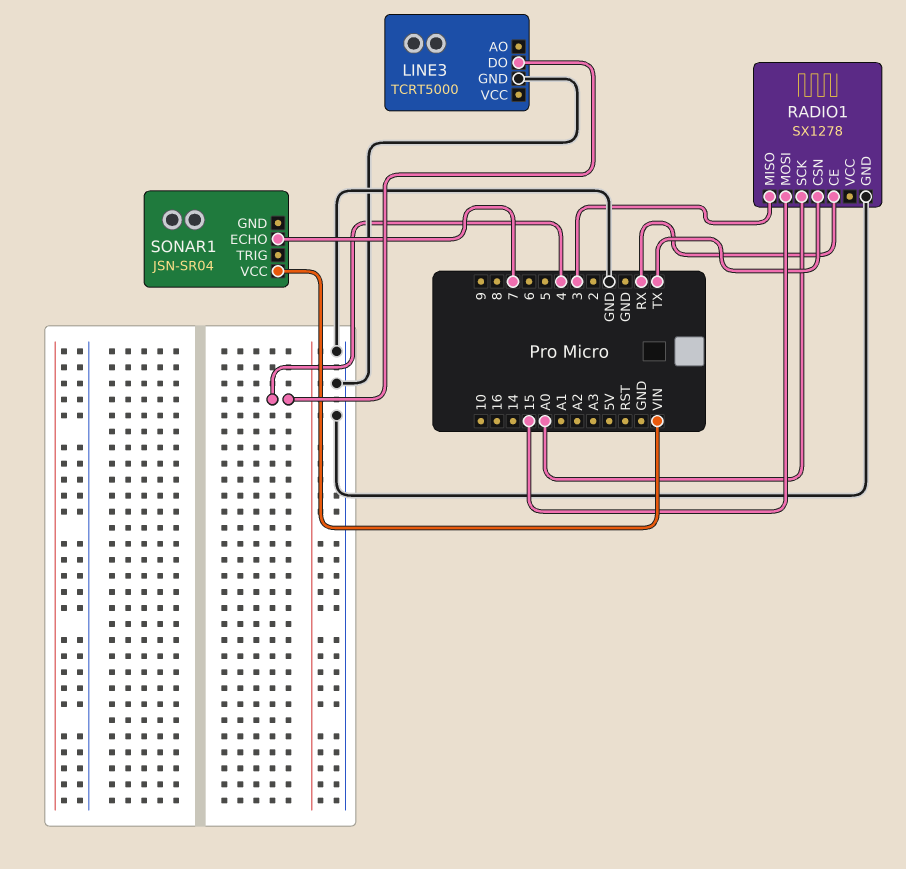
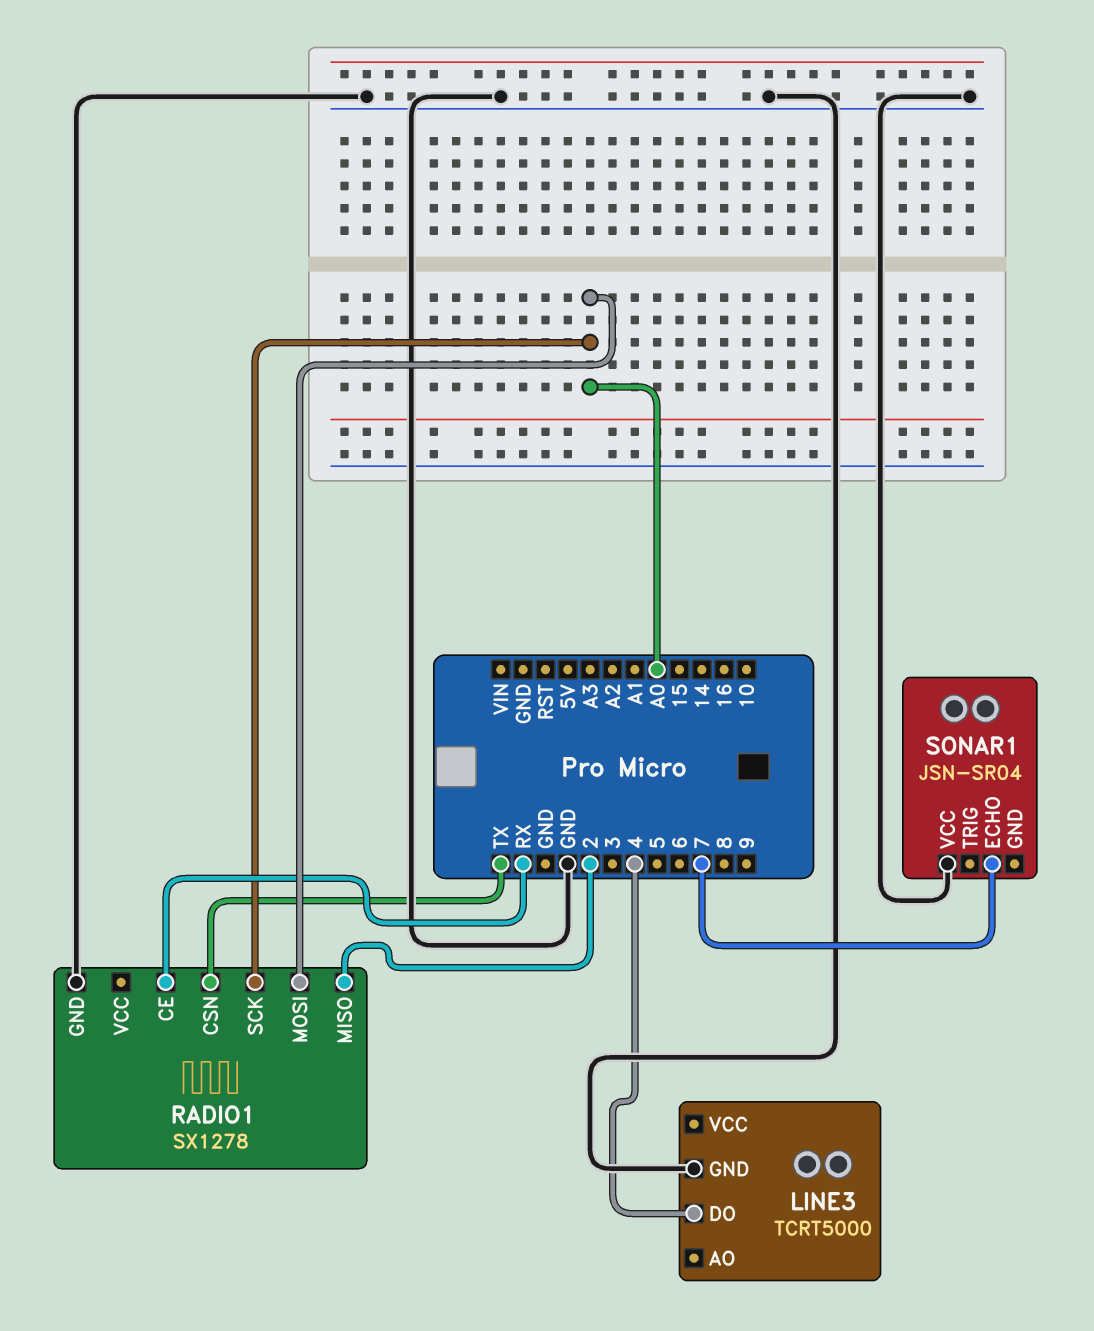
RADIO1 pin MISO: 3 -> 2
RADIO1 pin MOSI: 15 -> A0
SONAR1 pin VCC: VIN -> GND

